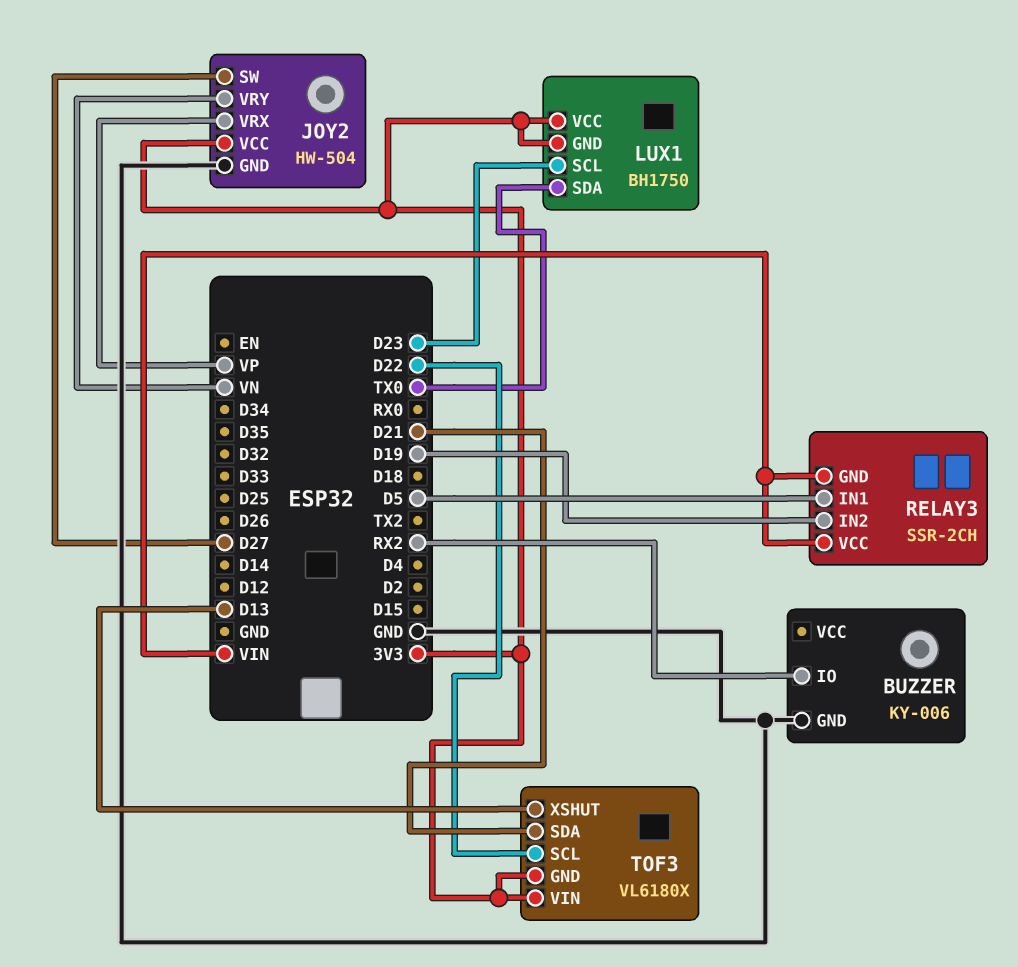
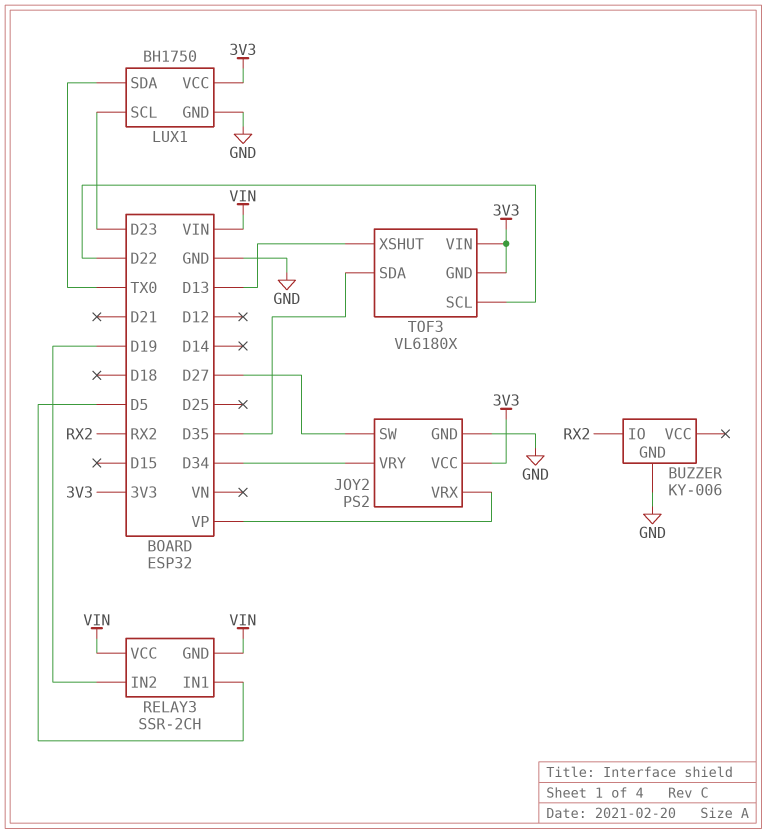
JOY2: HW-504 -> PS2
JOY2 pin VRY: VN -> D34
LUX1 pin GND: 3V3 -> GND
TOF3 pin SDA: D21 -> D35

